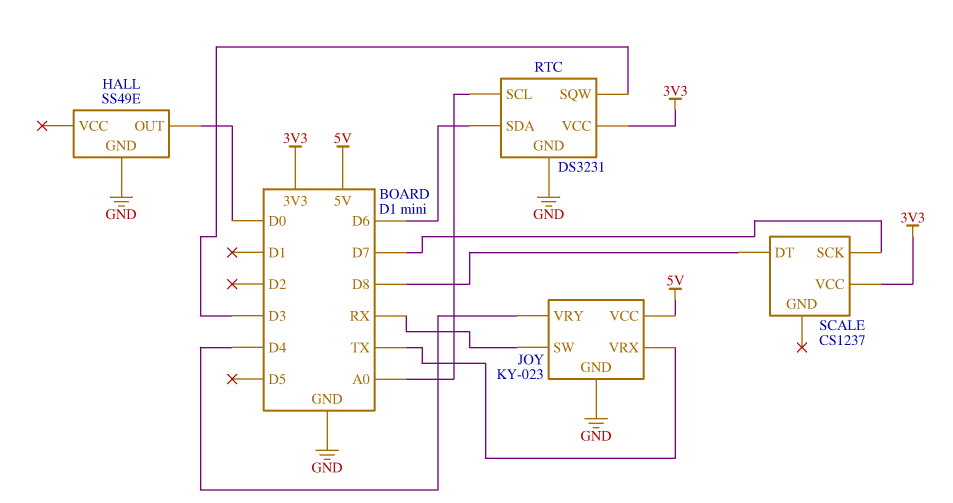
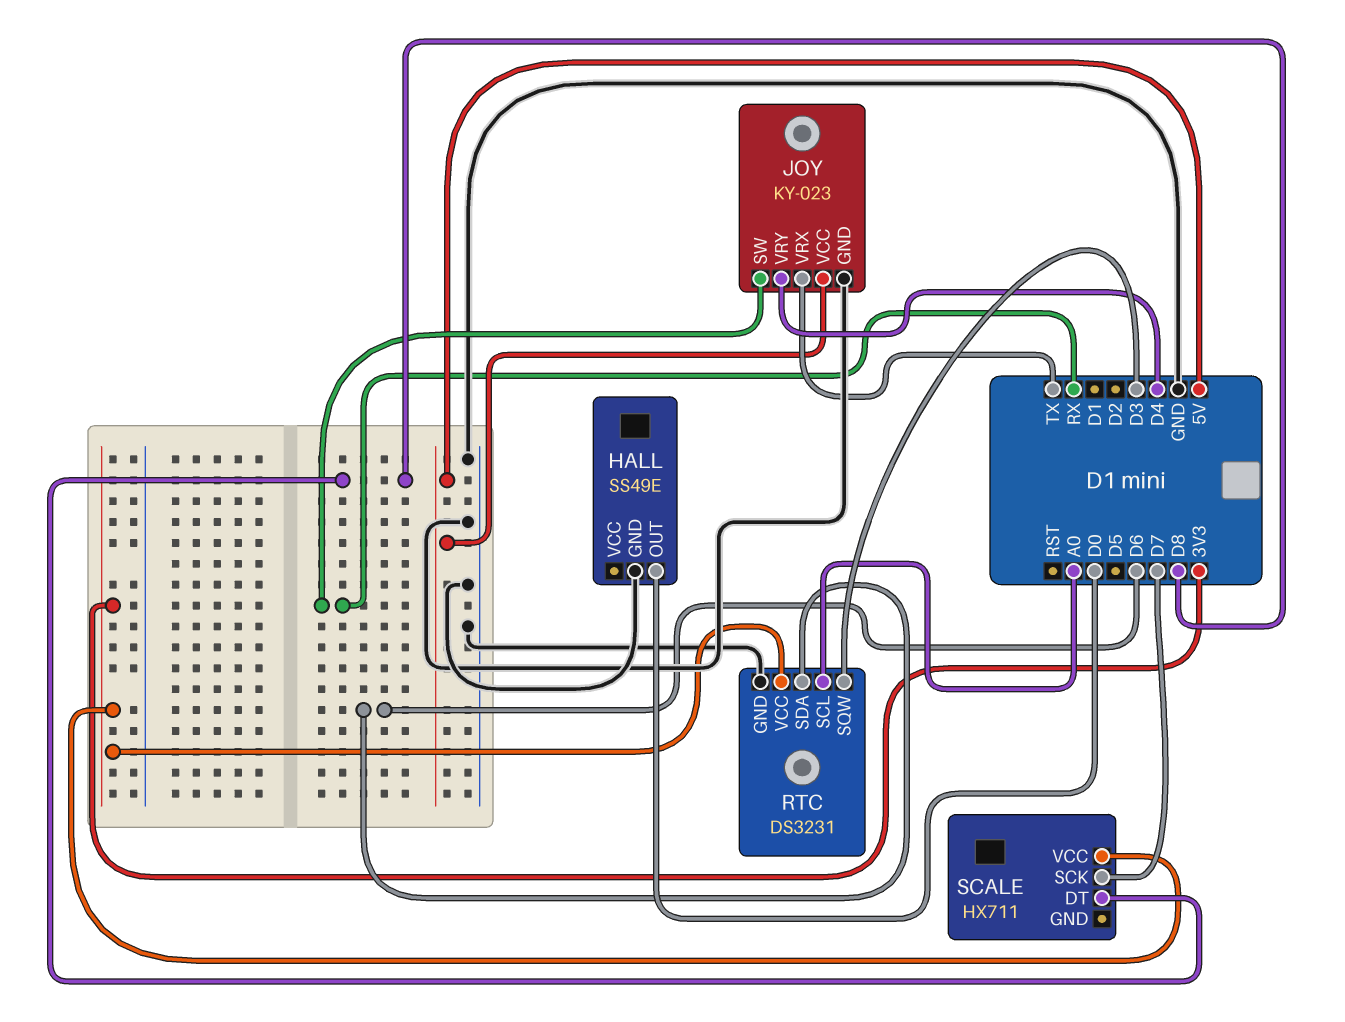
SCALE: CS1237 -> HX711

